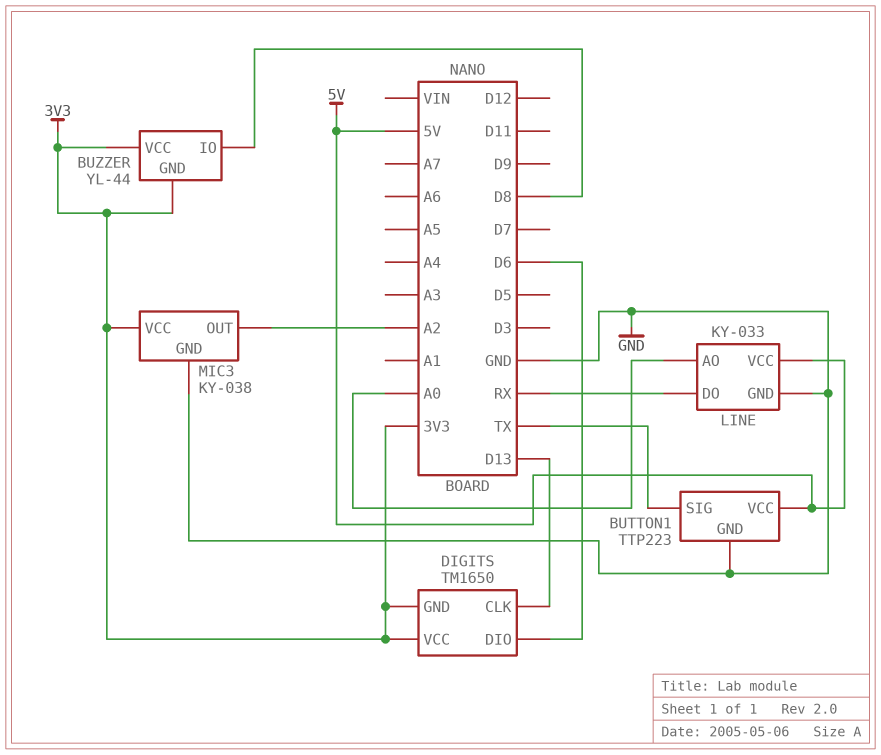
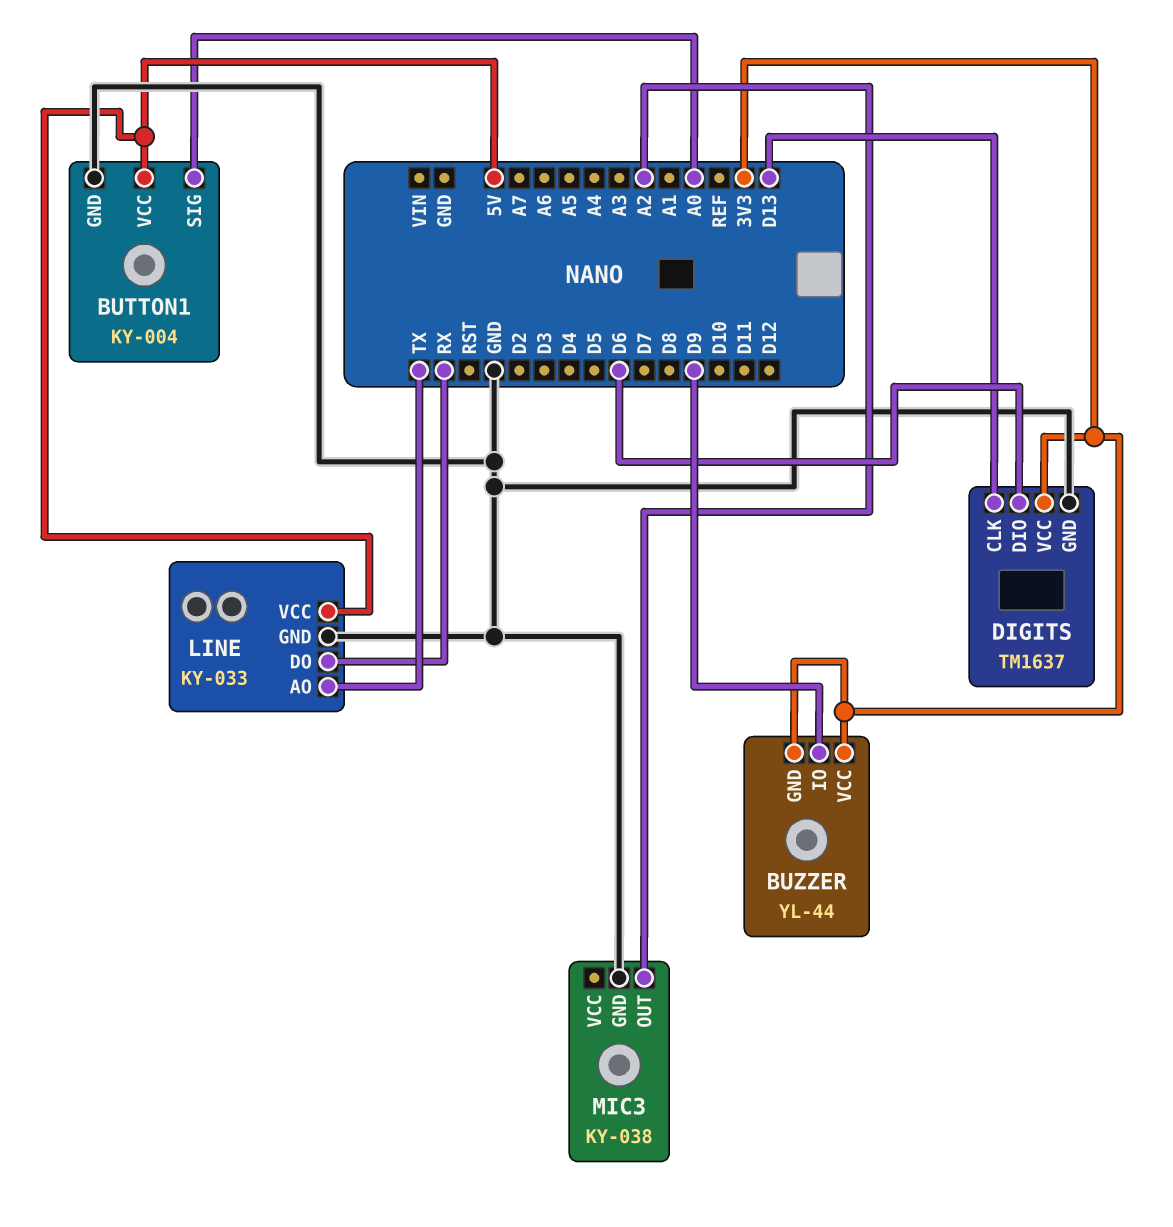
BUTTON1: TTP223 -> KY-004
BUTTON1 pin SIG: TX -> A0
BUZZER pin IO: D8 -> D9
DIGITS: TM1650 -> TM1637
DIGITS pin GND: 3V3 -> GND
LINE pin AO: A0 -> TX
MIC3 pin VCC: 3V3 -> none

